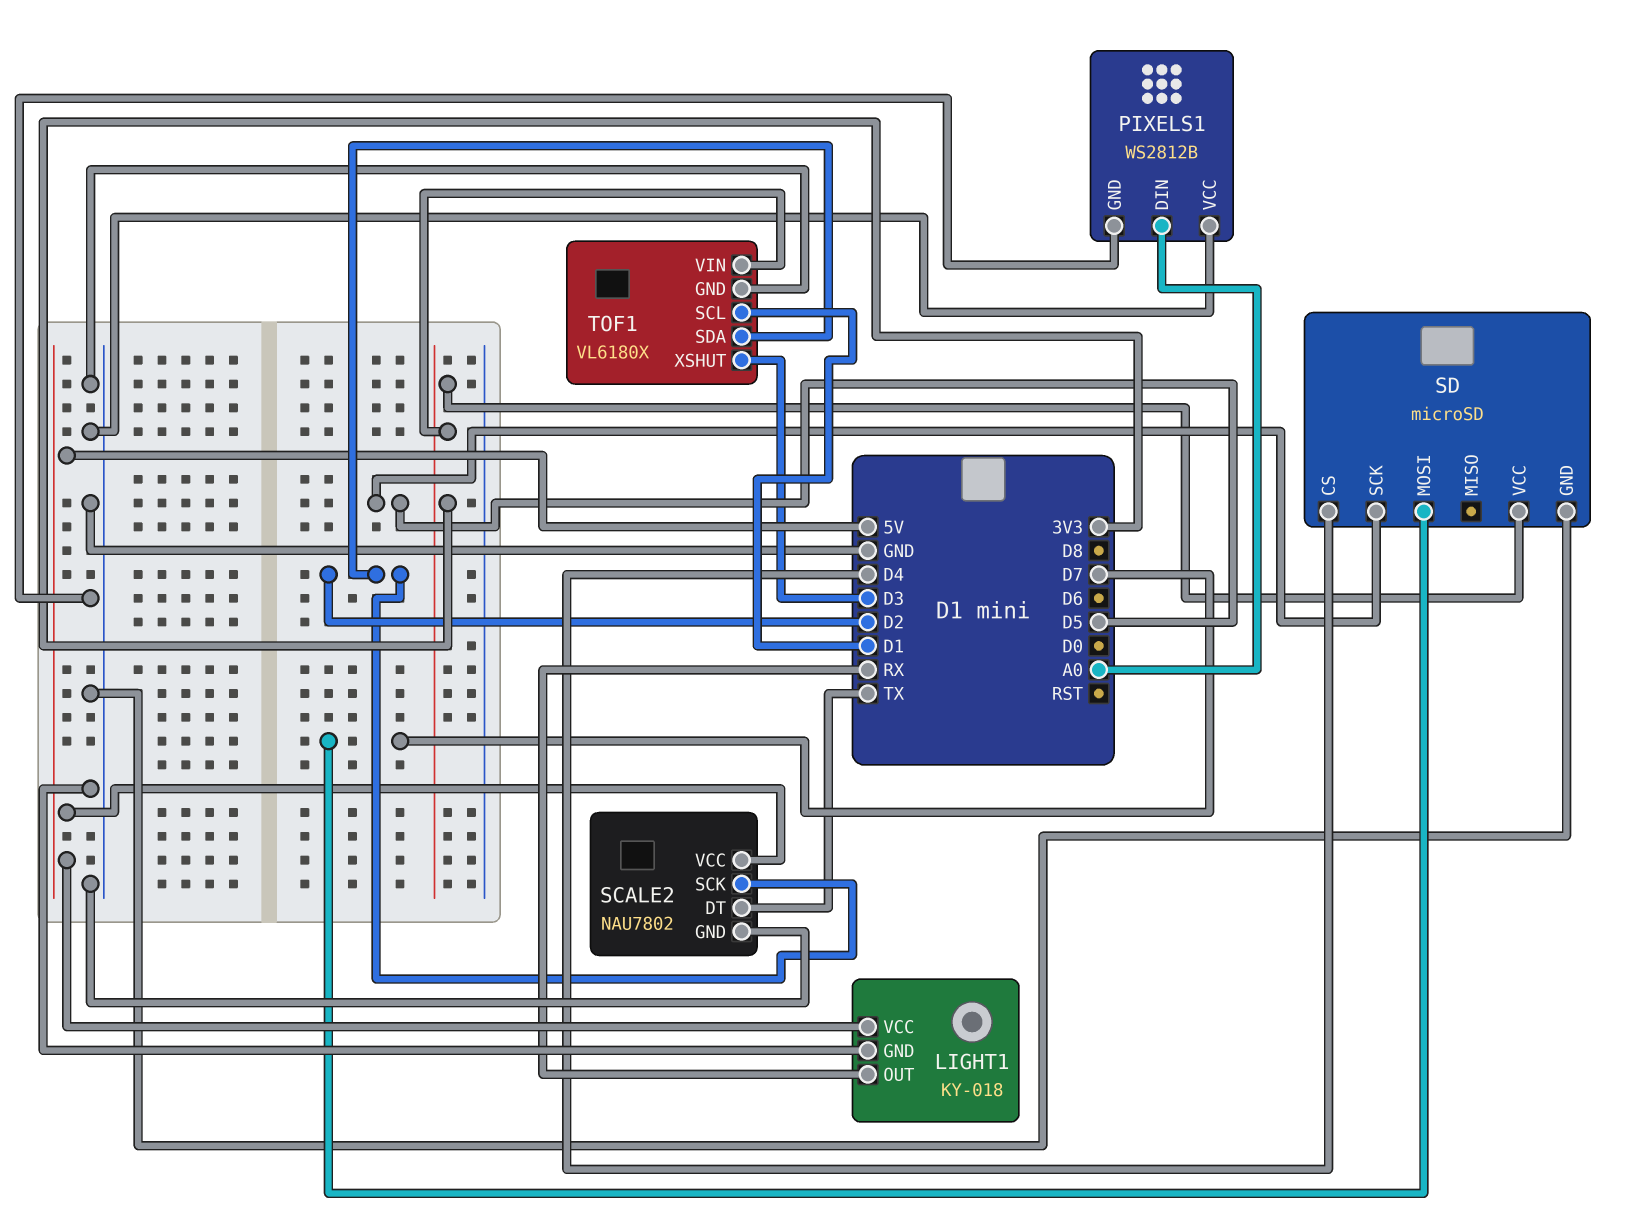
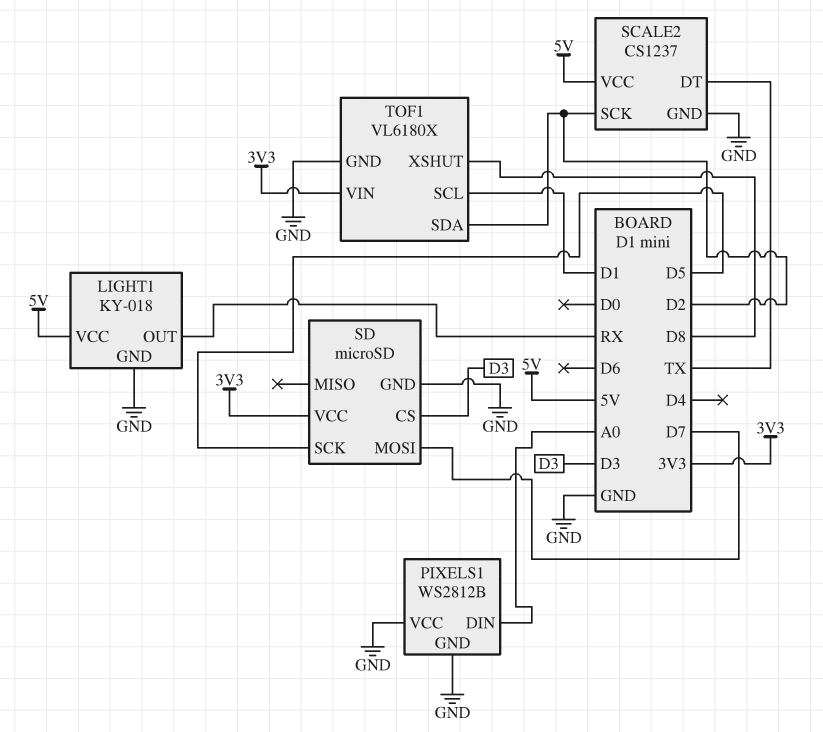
SCALE2: NAU7802 -> CS1237
SD pin CS: D4 -> D3
TOF1 pin XSHUT: D3 -> D8

